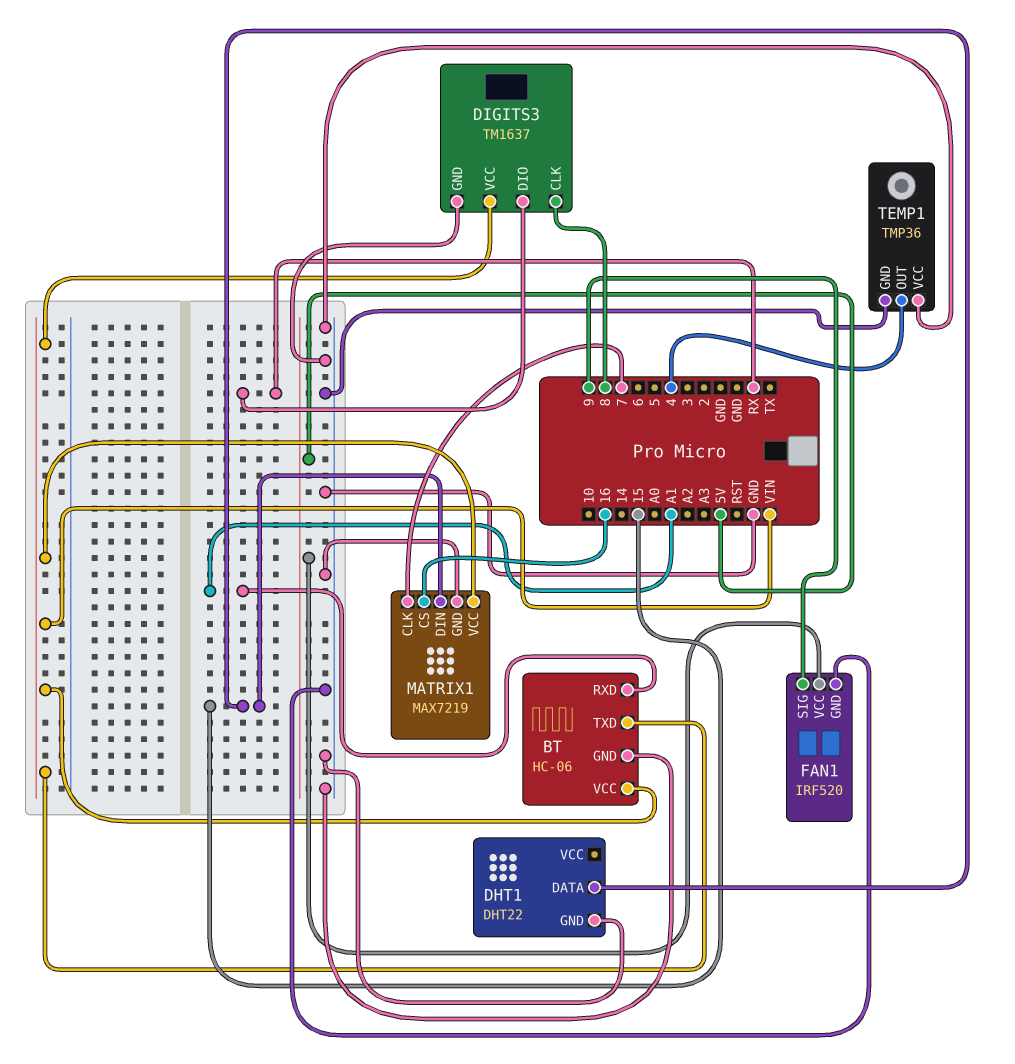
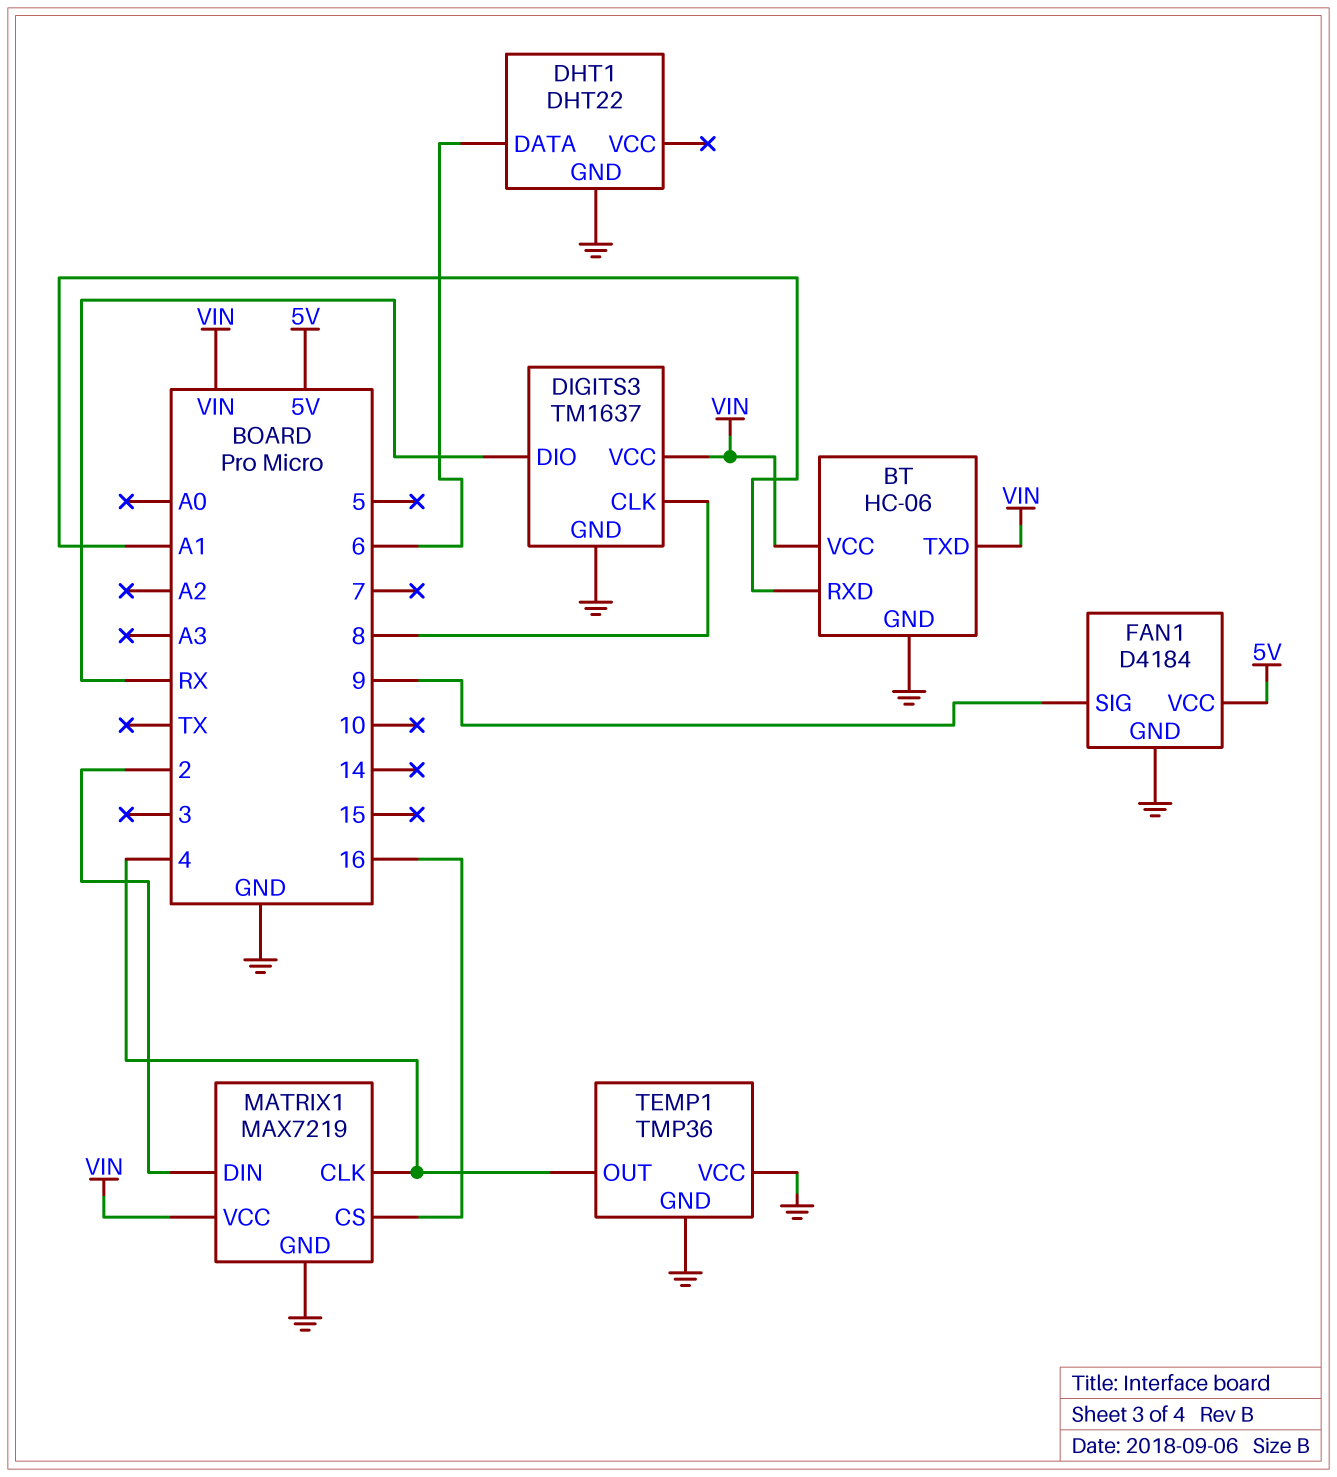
DHT1 pin DATA: 15 -> 6
FAN1: IRF520 -> D4184
MATRIX1 pin CLK: 7 -> 4
MATRIX1 pin DIN: 15 -> 2

